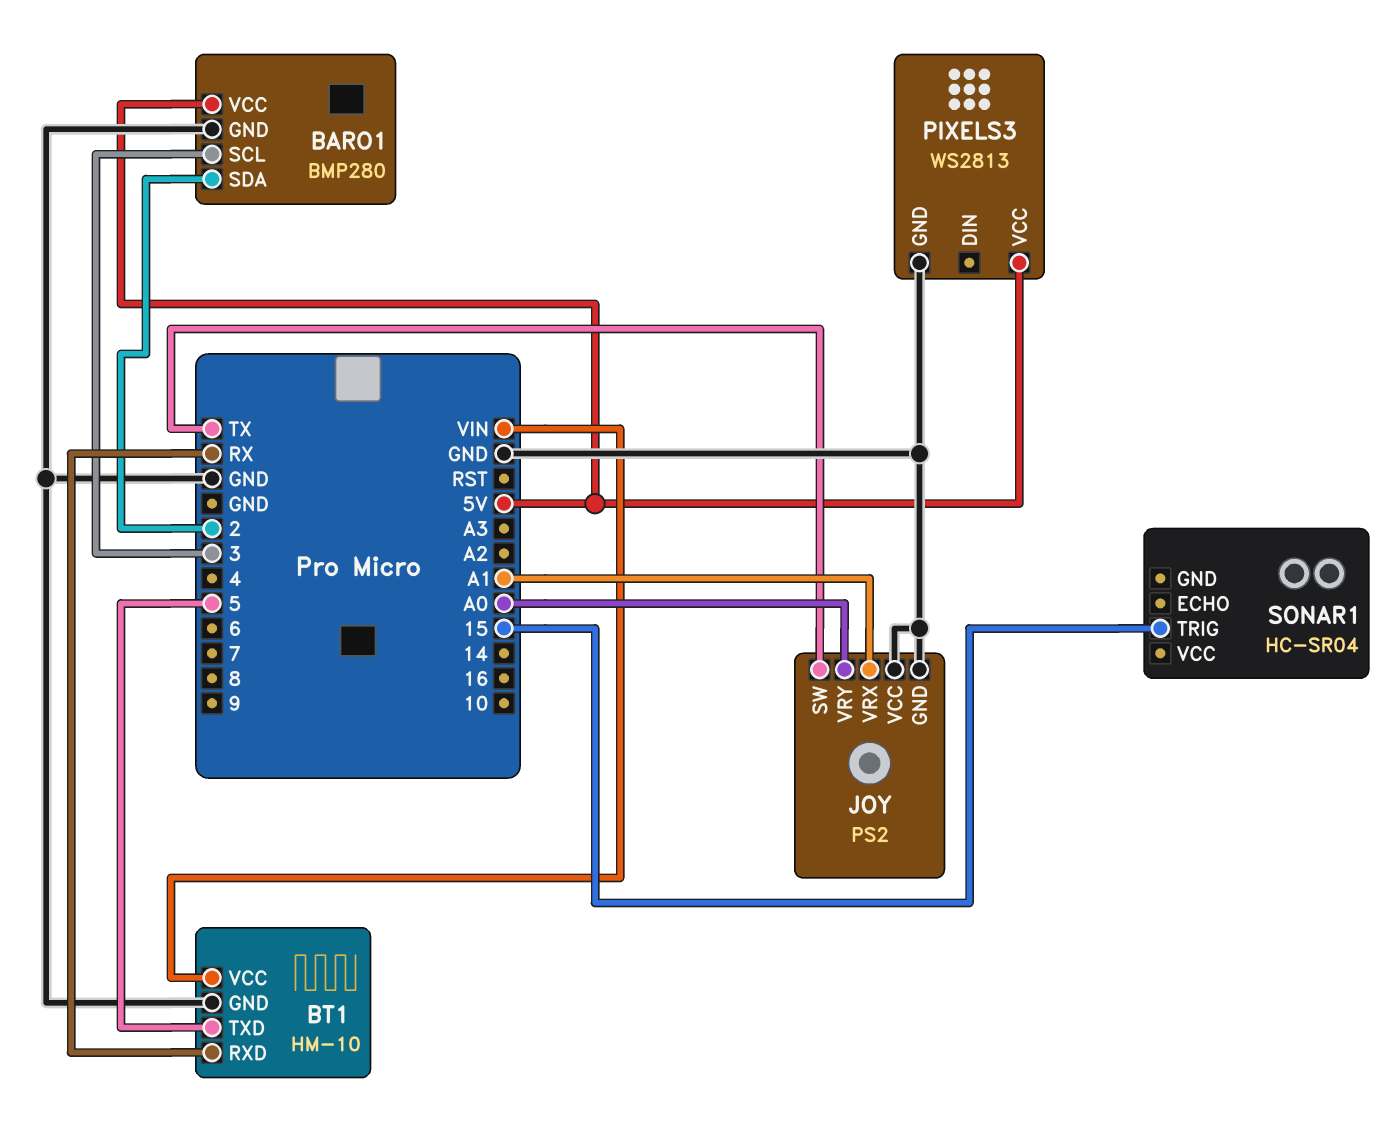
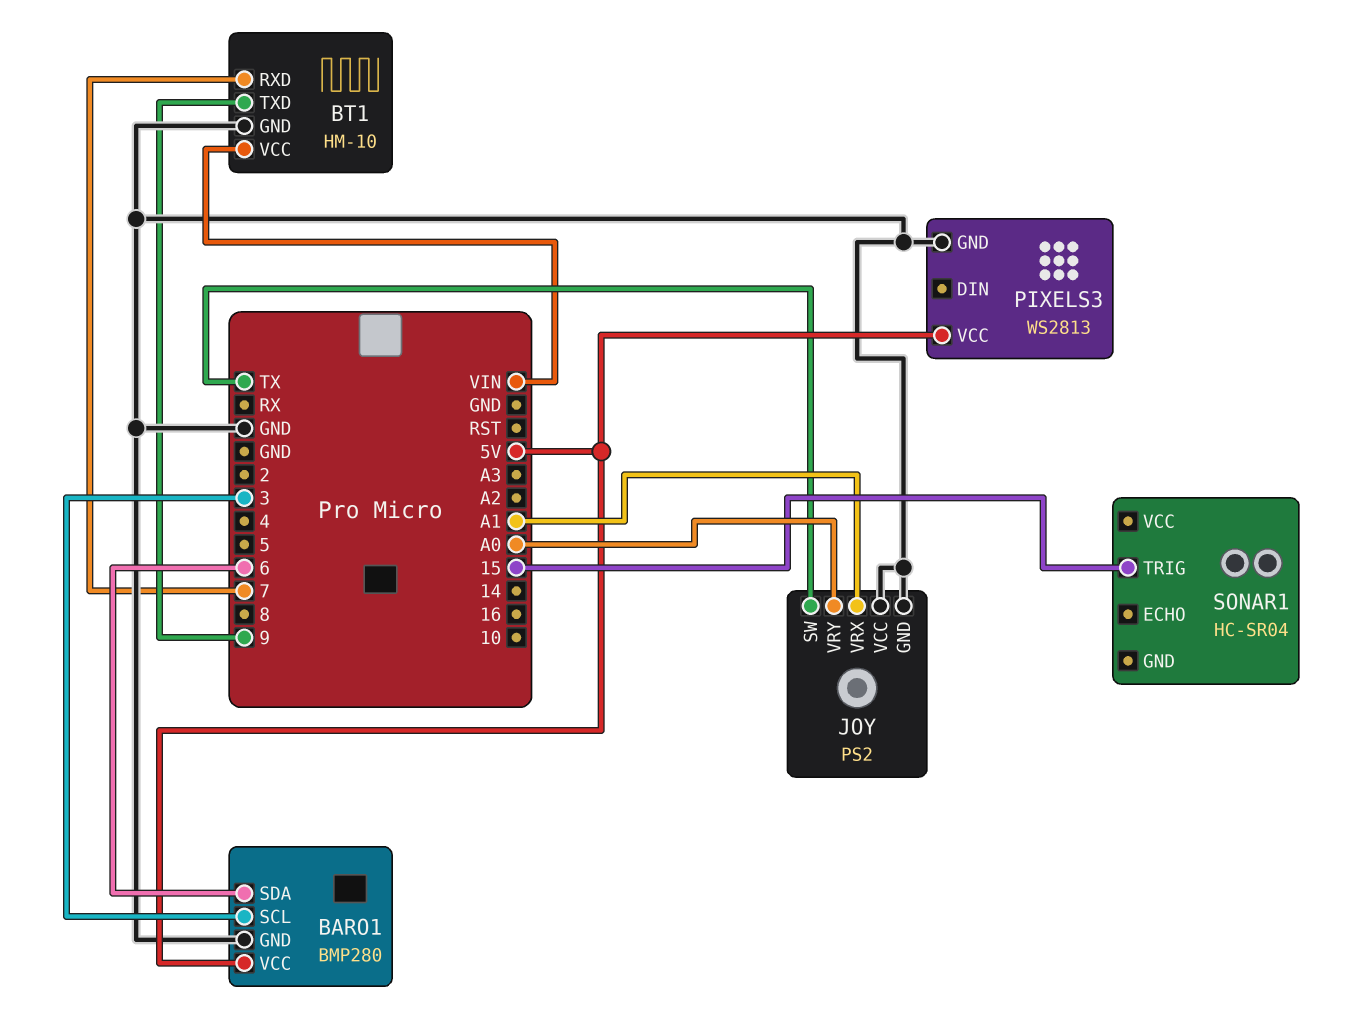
BARO1 pin SDA: 2 -> 6
BT1 pin RXD: RX -> 7
BT1 pin TXD: 5 -> 9

